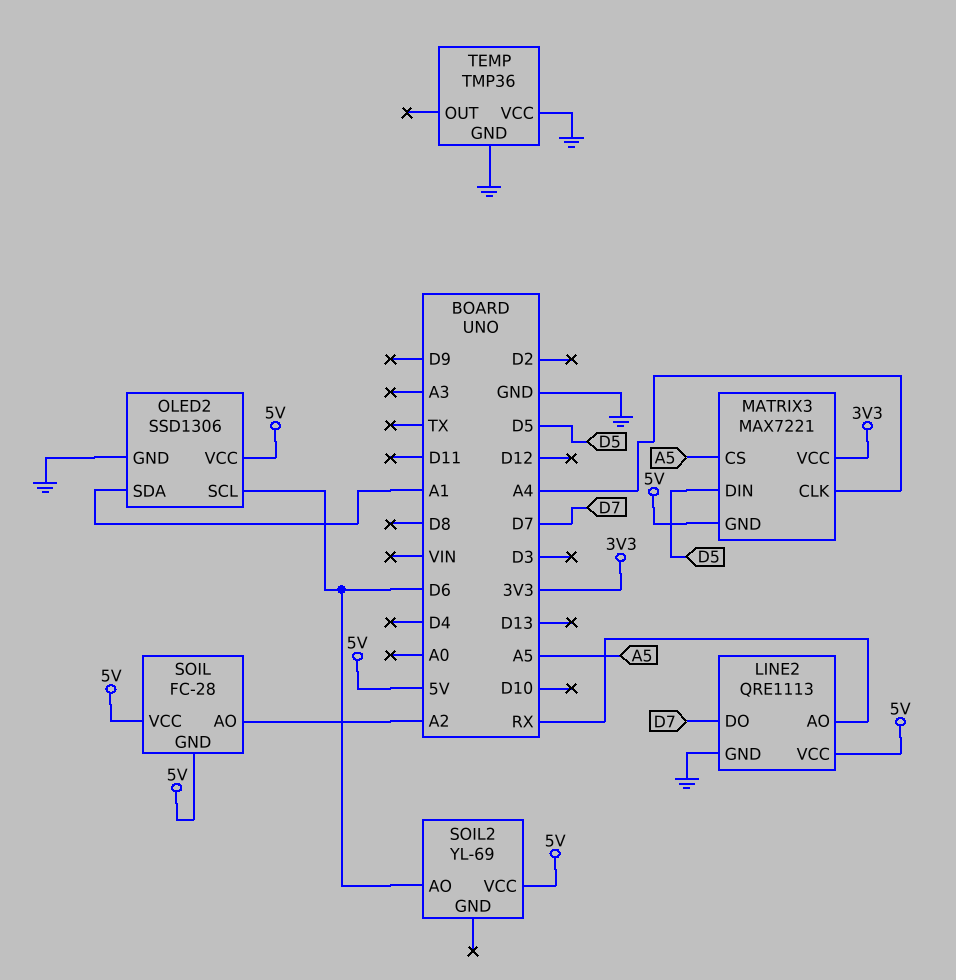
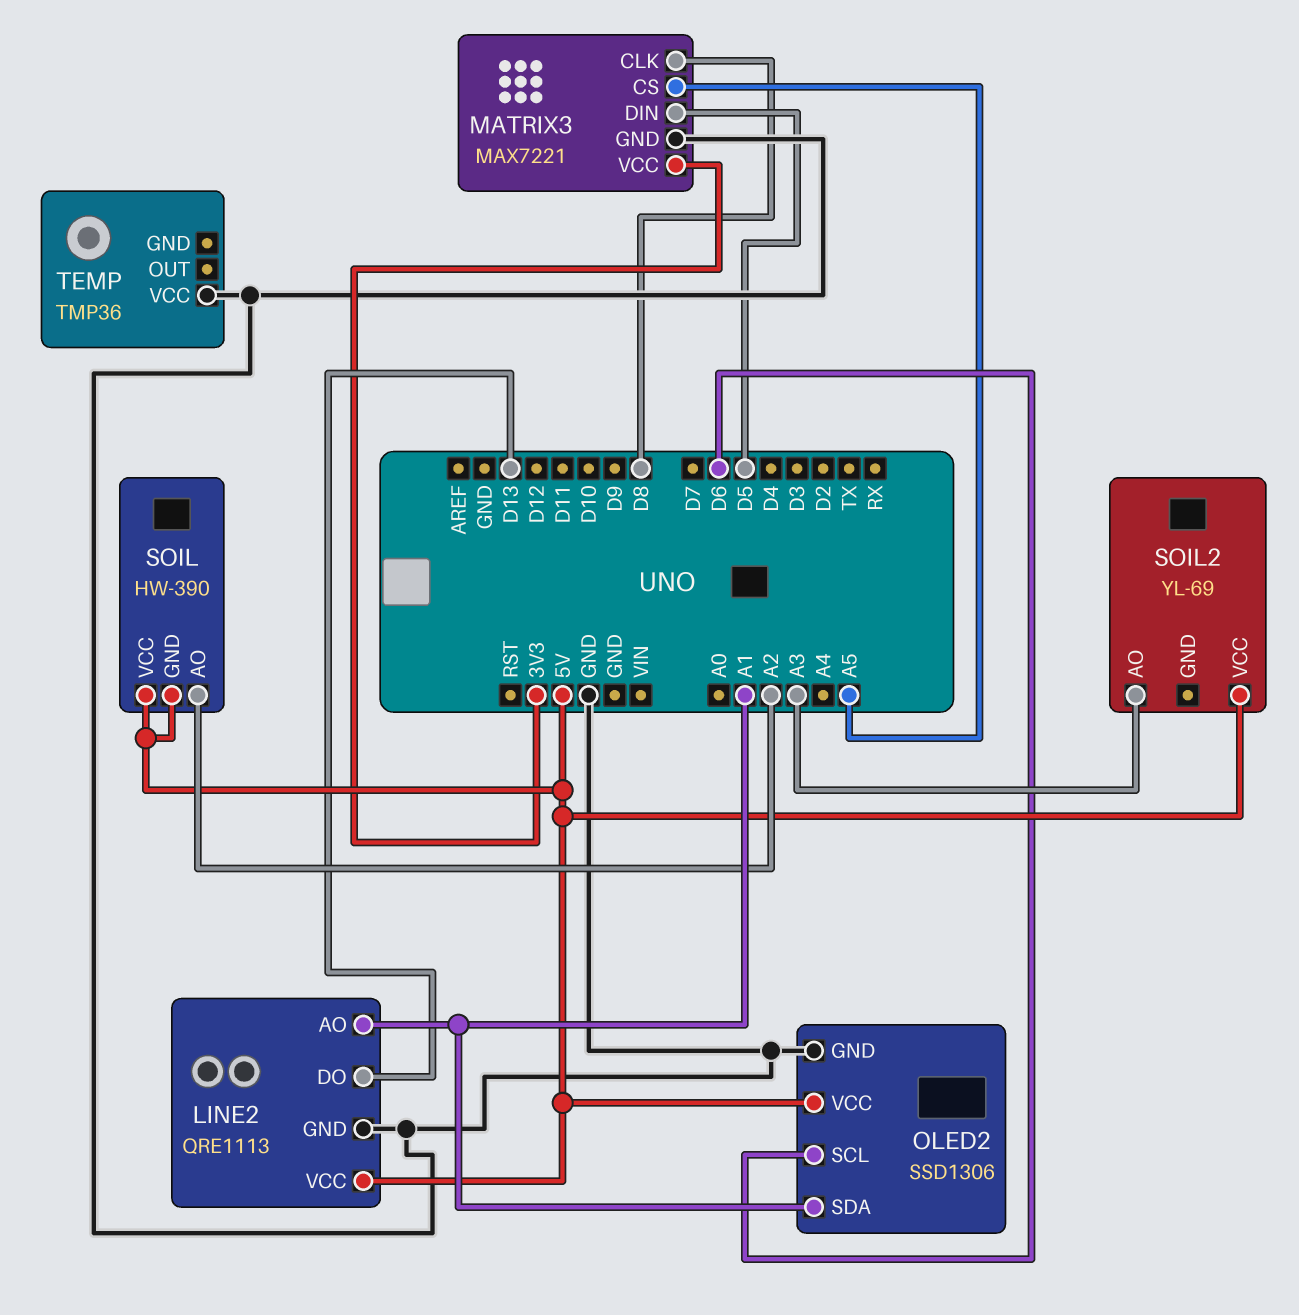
LINE2 pin AO: RX -> A1
LINE2 pin DO: D7 -> D13
MATRIX3 pin CLK: A4 -> D8
MATRIX3 pin GND: 5V -> GND
SOIL: FC-28 -> HW-390
SOIL2 pin AO: D6 -> A3
TEMP pin GND: GND -> none

